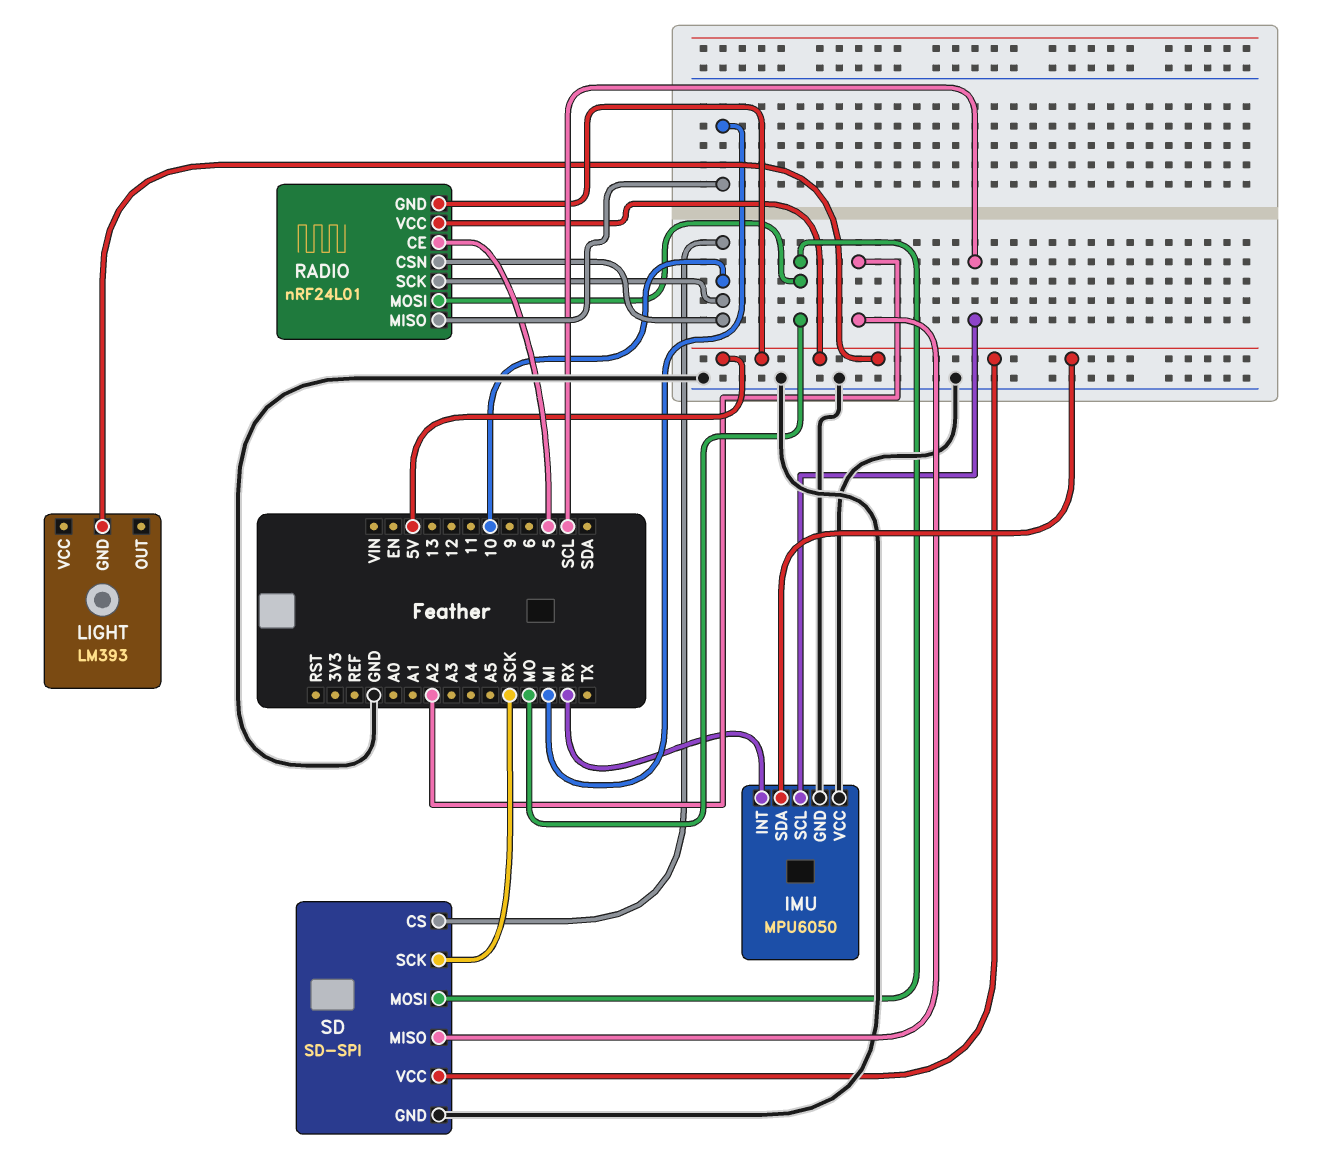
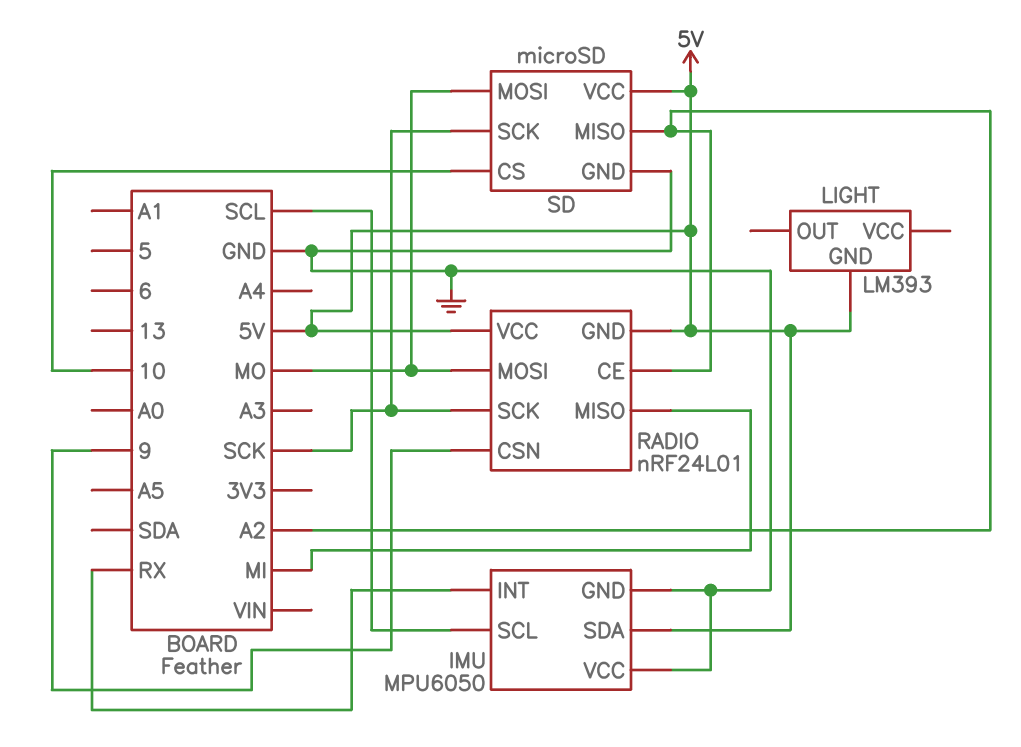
RADIO pin CE: 5 -> A2
RADIO pin CSN: 10 -> 9
RADIO pin SCK: 10 -> SCK
SD: SD-SPI -> microSD

